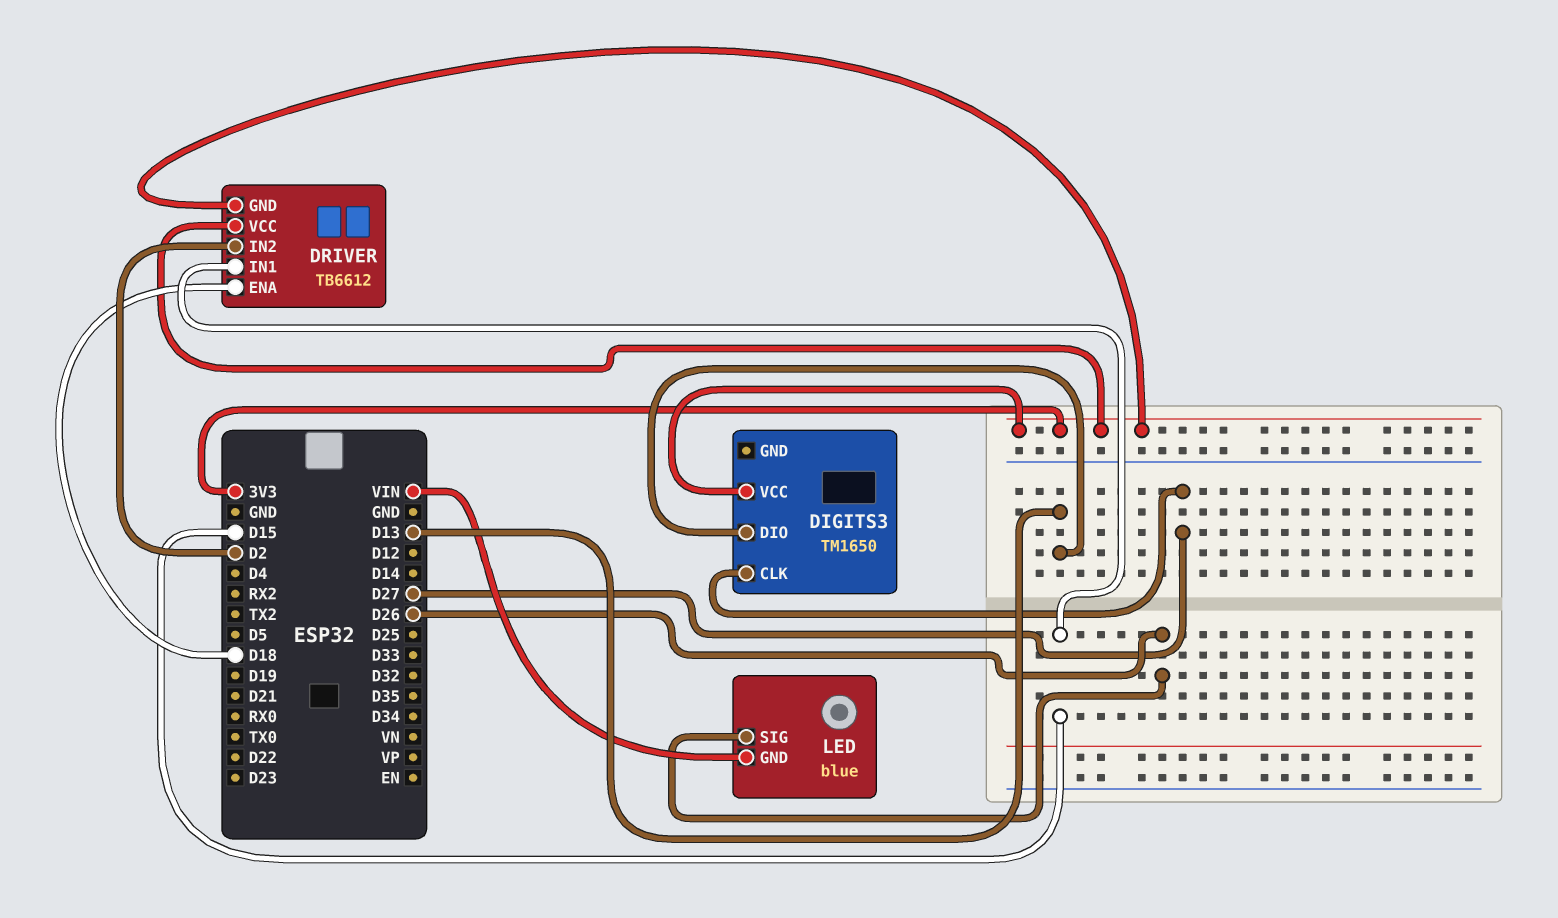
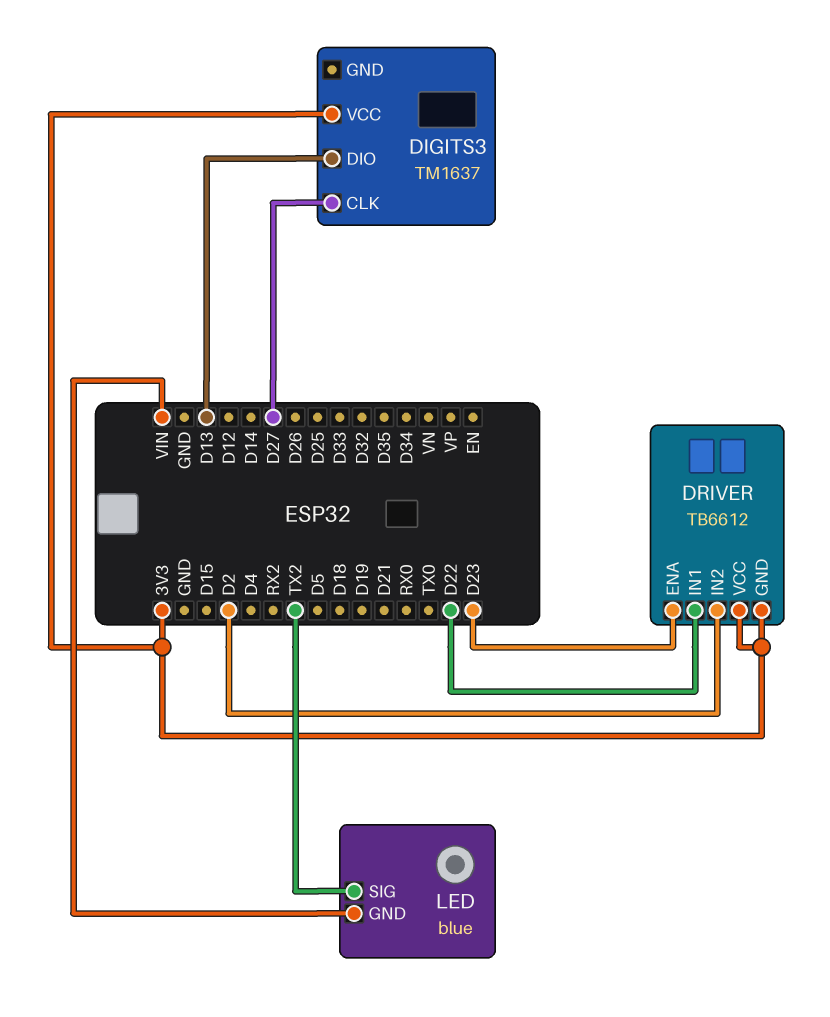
DIGITS3: TM1650 -> TM1637
DRIVER pin ENA: D18 -> D23
DRIVER pin IN1: D15 -> D22
LED pin SIG: D26 -> TX2

